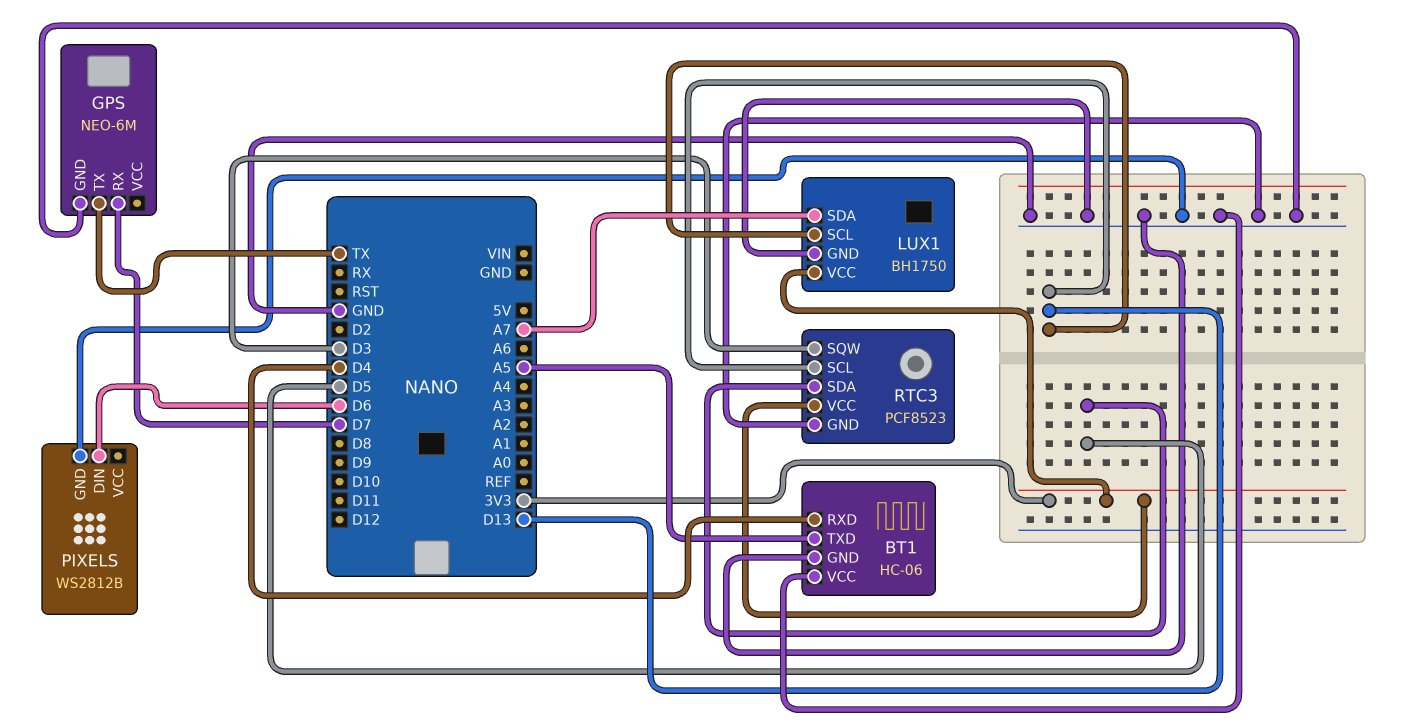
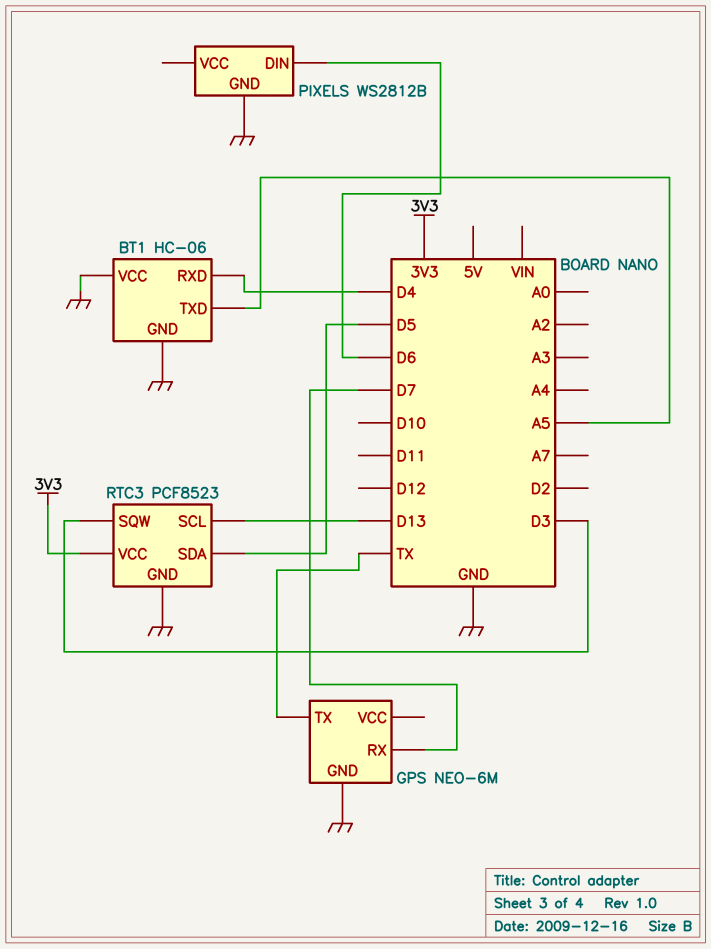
LUX1: BH1750 -> none
LUX1 pin GND: GND -> none
LUX1 pin SCL: D13 -> none
LUX1 pin SDA: A7 -> none
LUX1 pin VCC: 3V3 -> none

